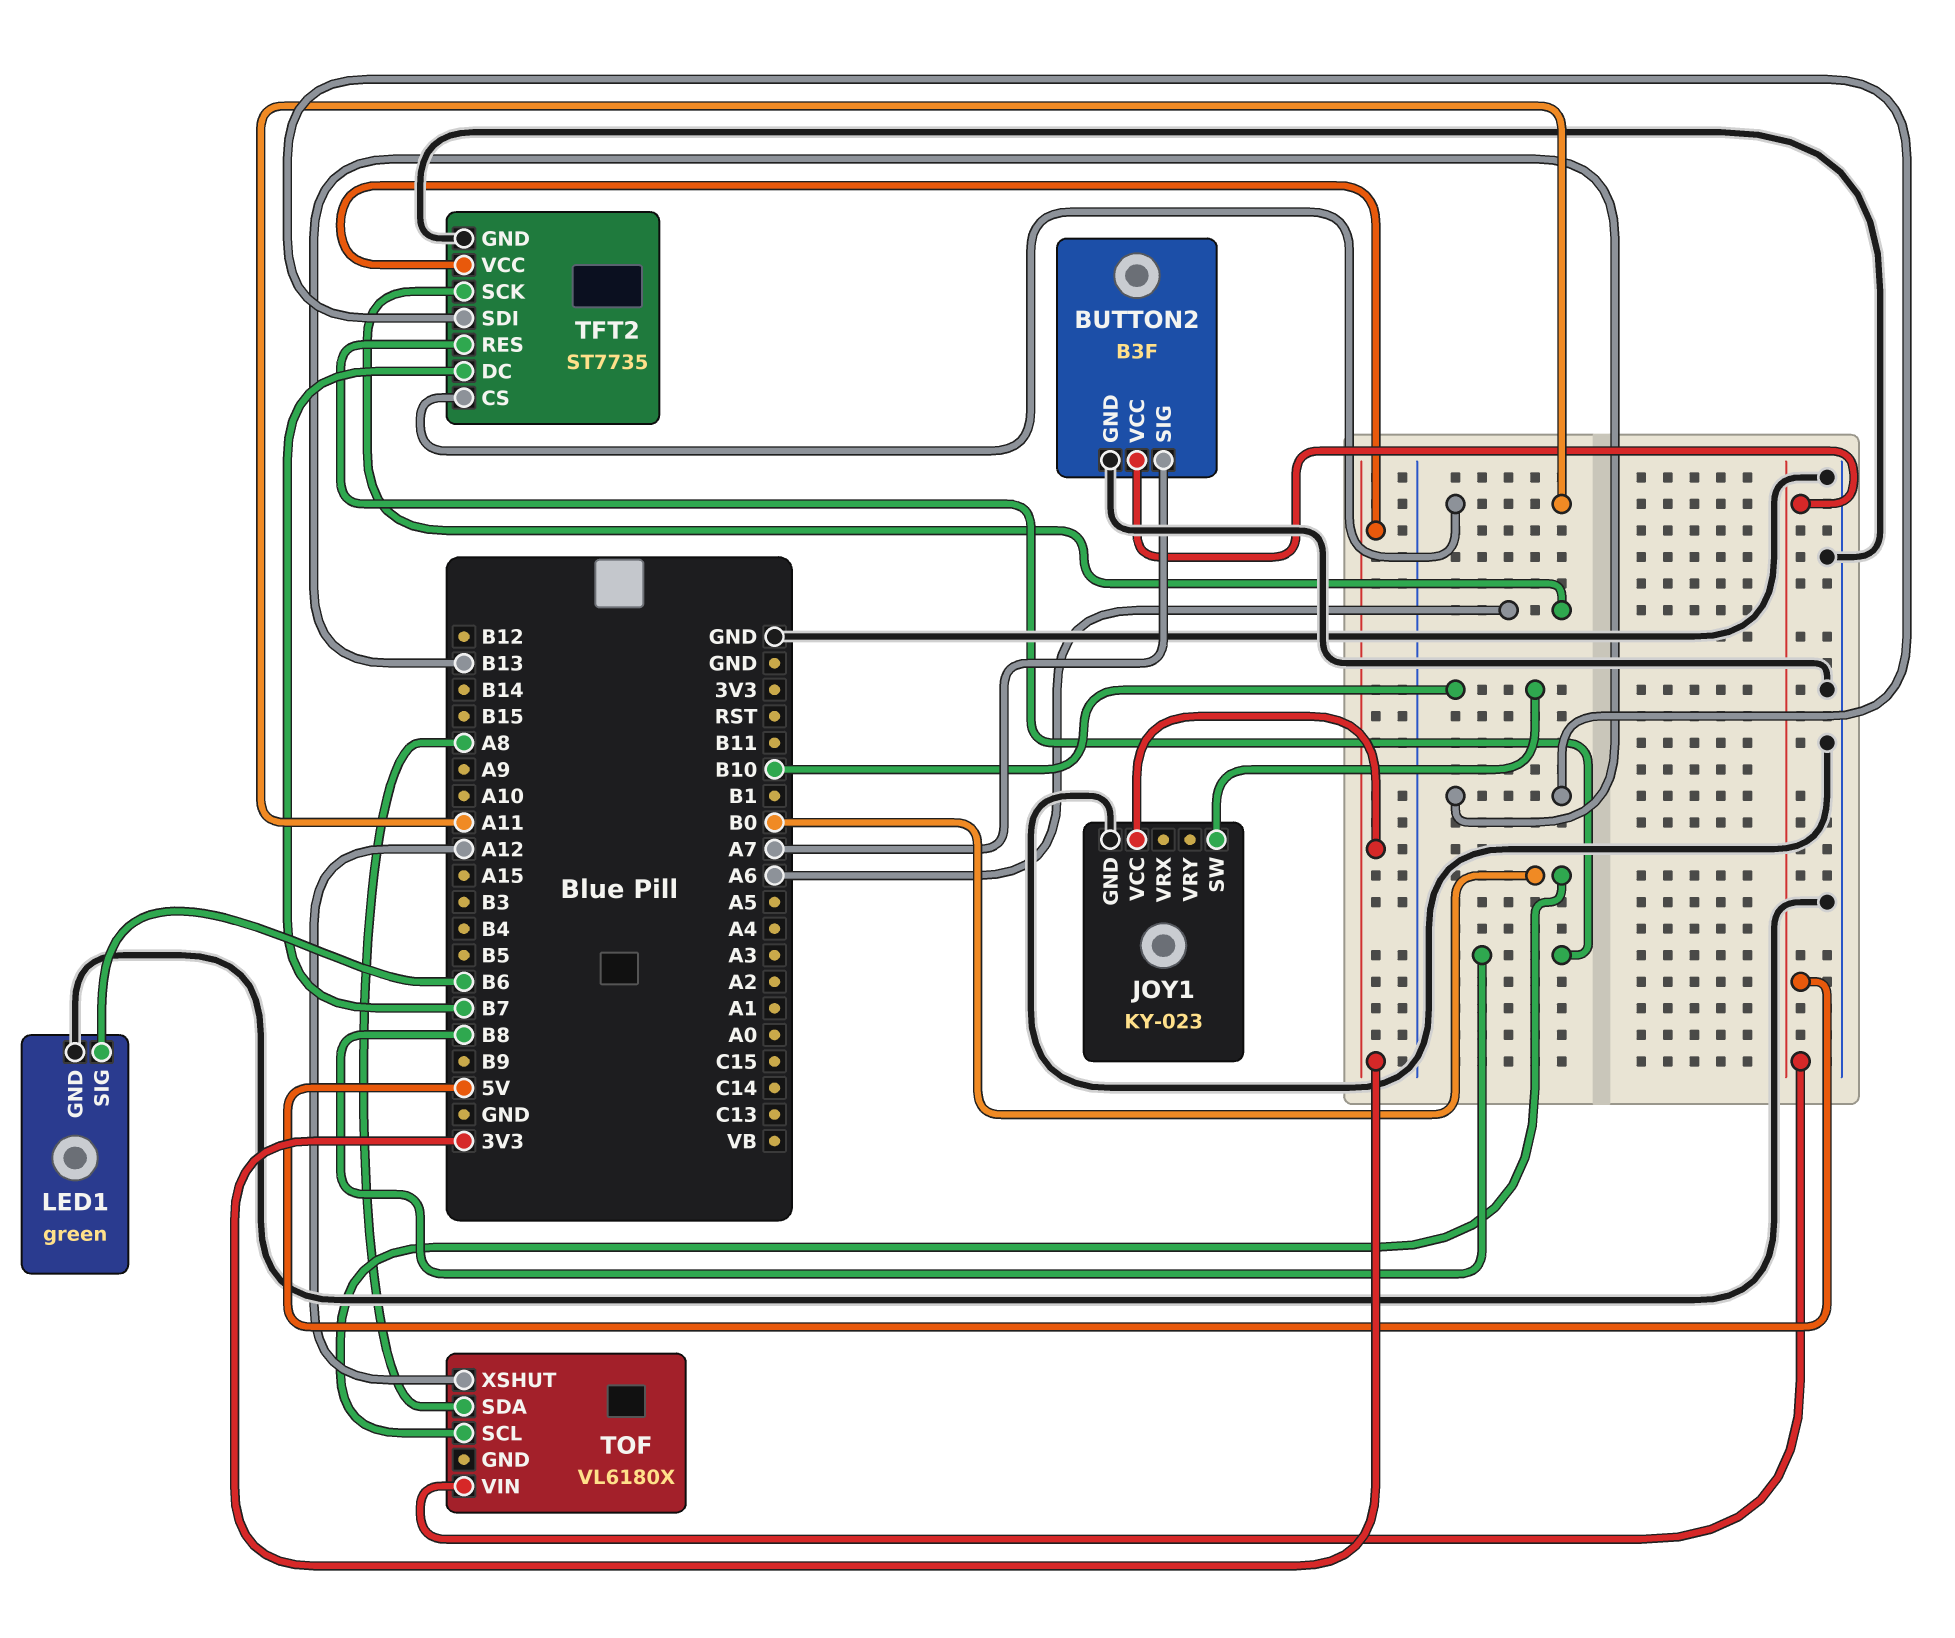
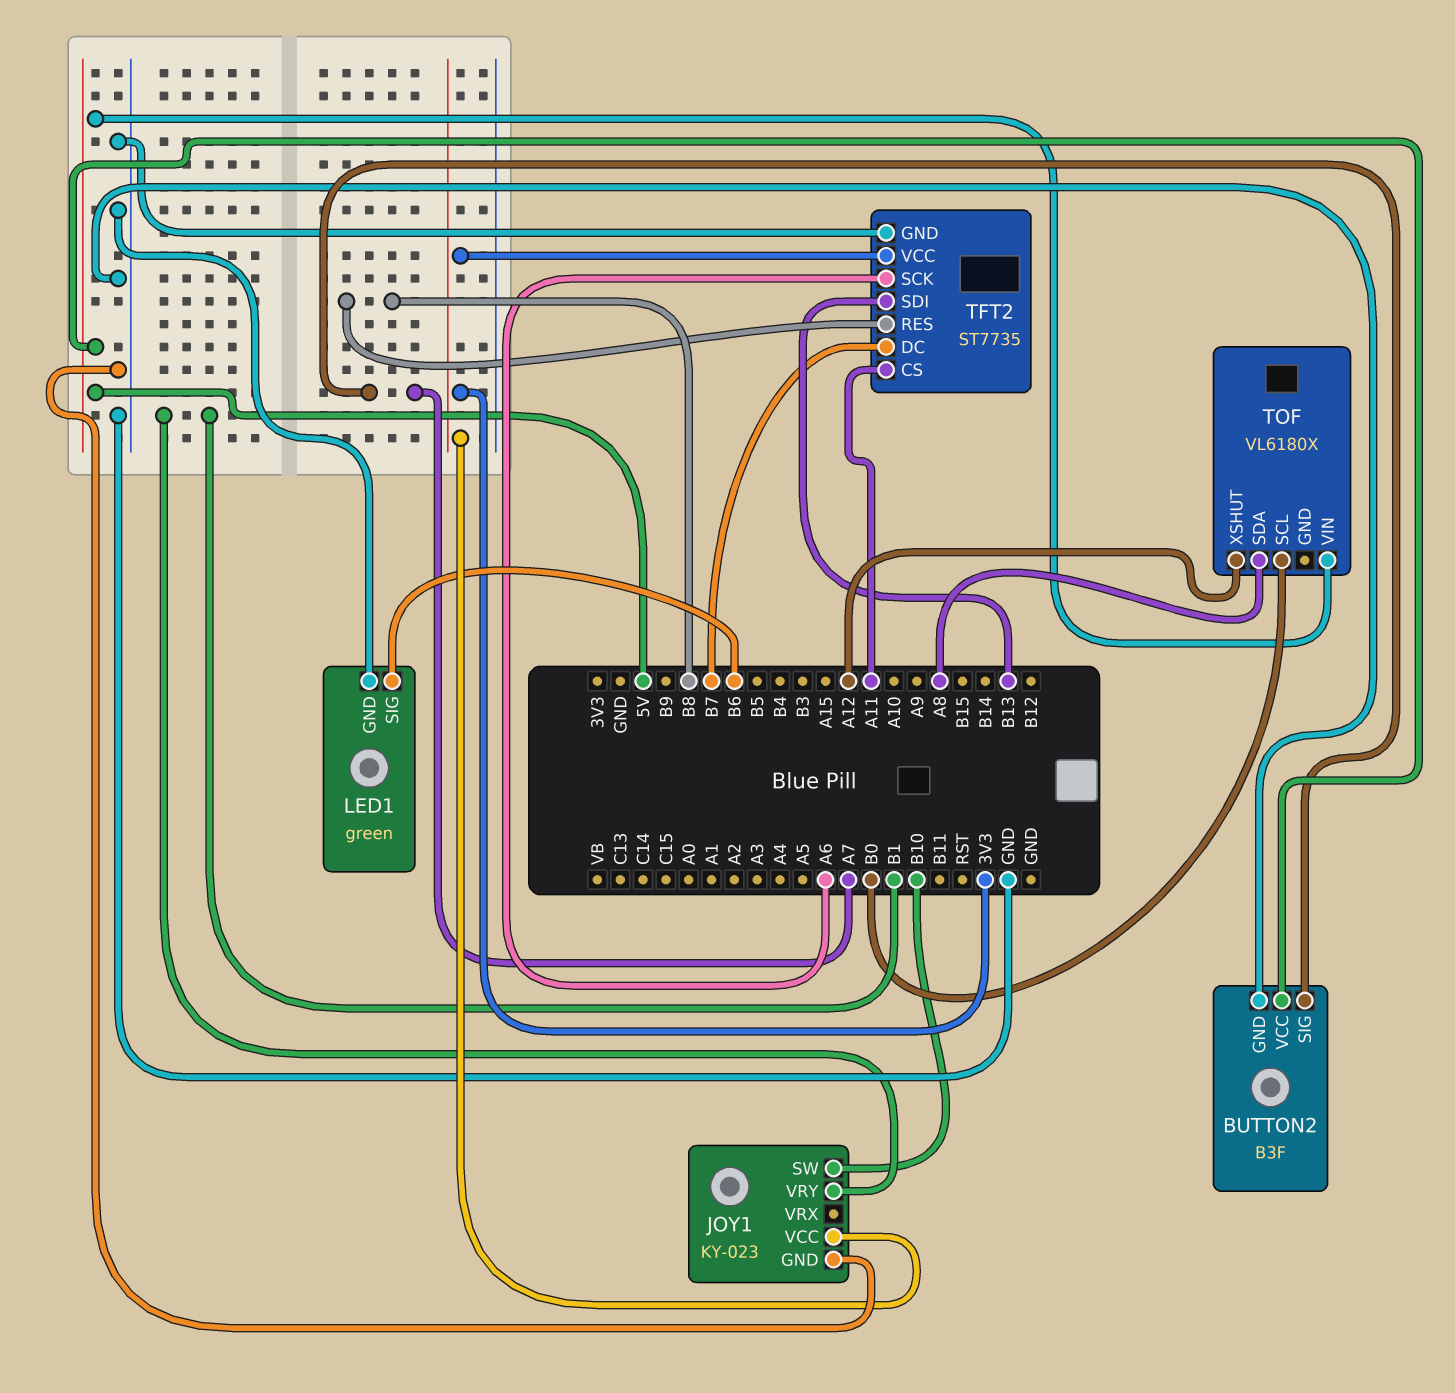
JOY1 pin VRY: none -> B1

